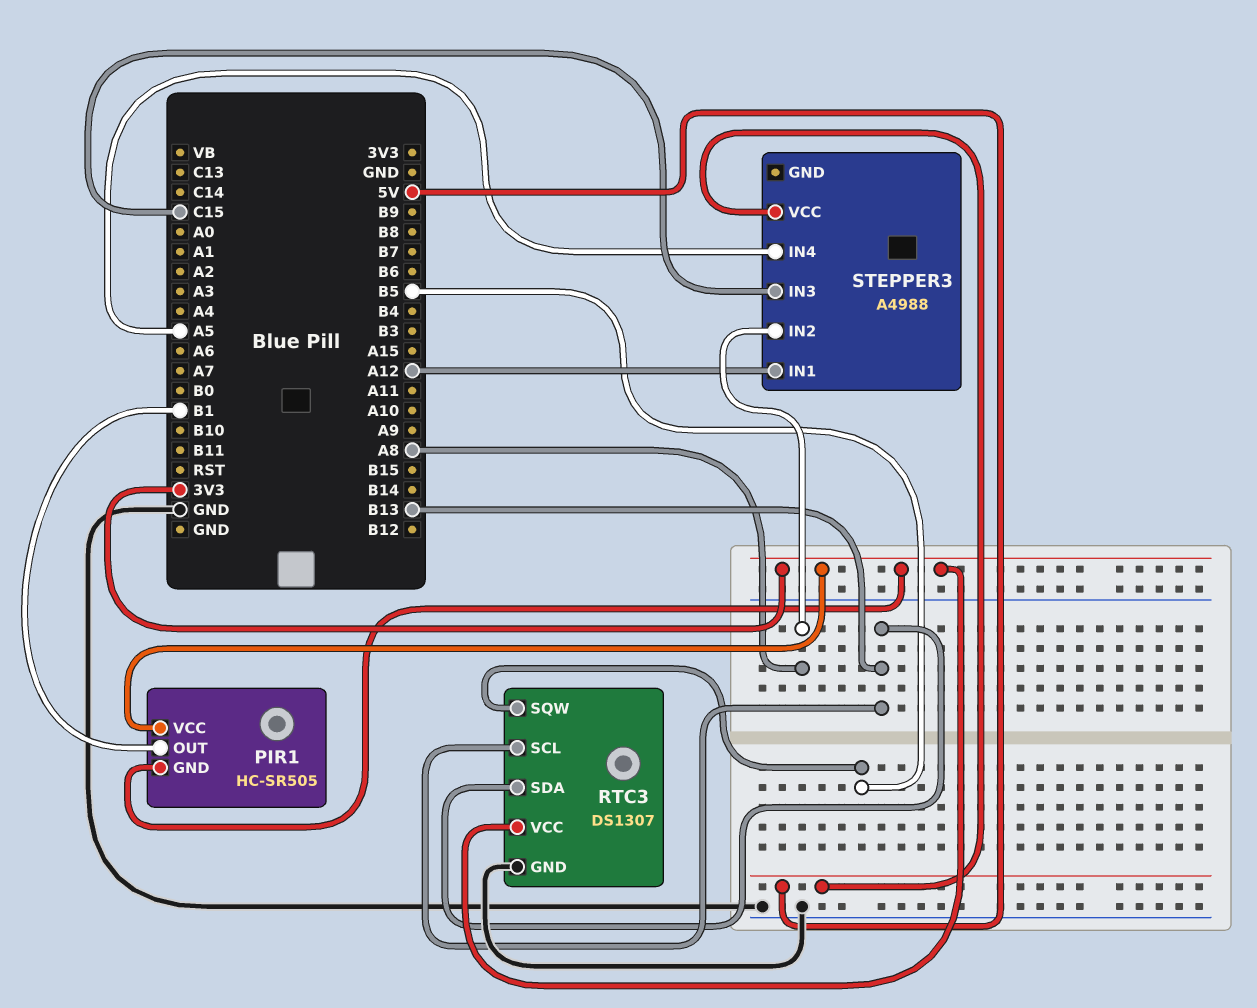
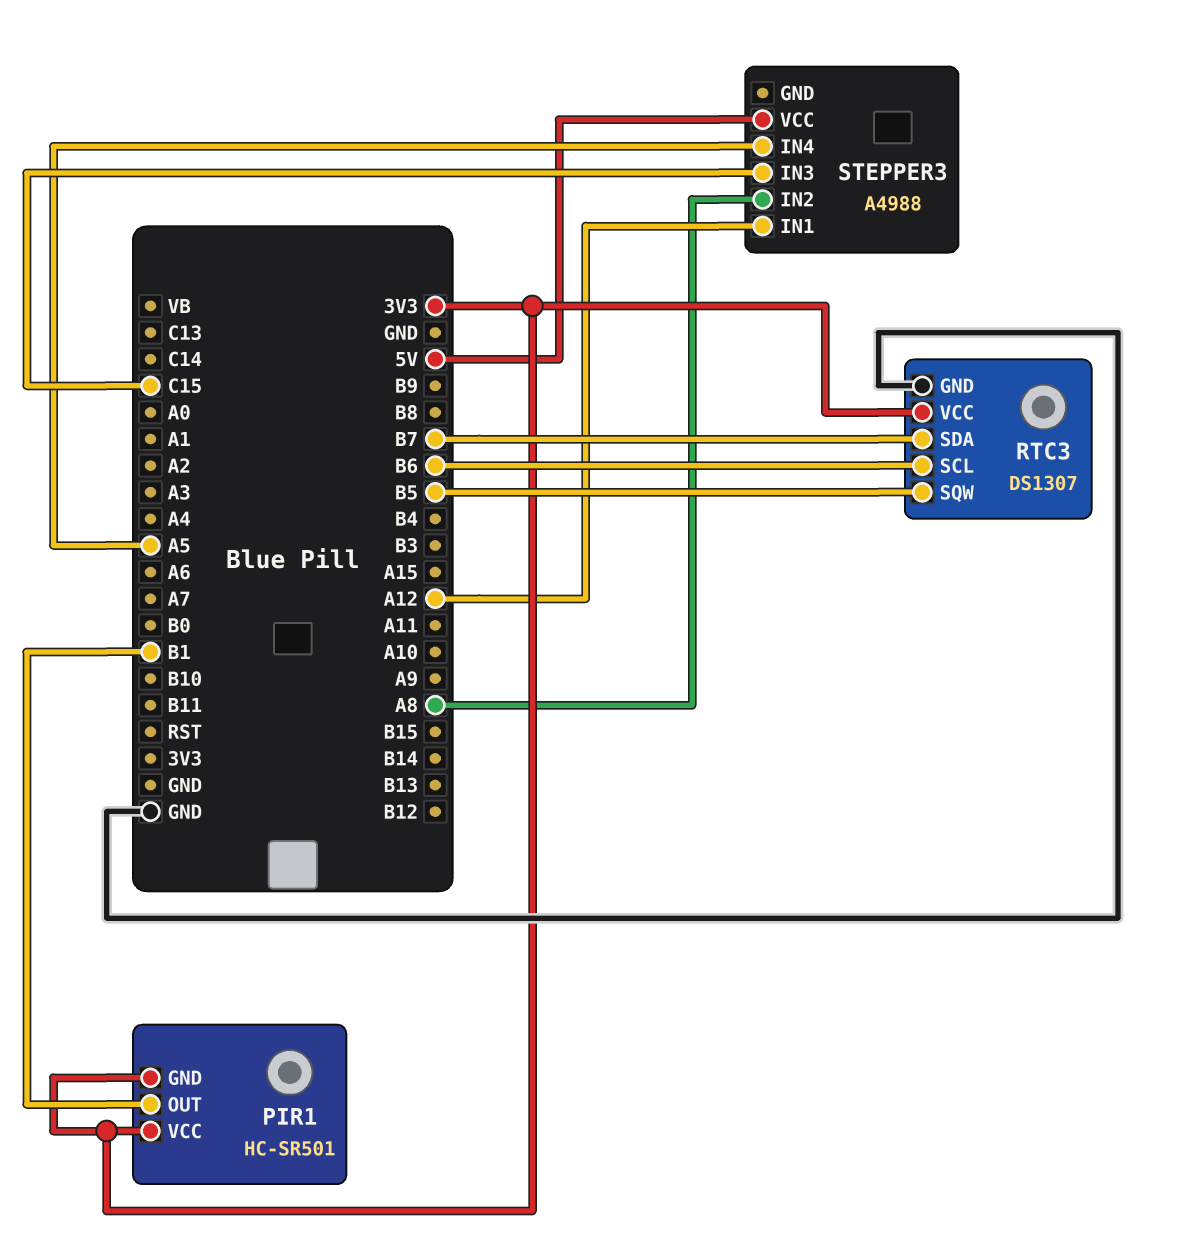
PIR1: HC-SR505 -> HC-SR501
RTC3 pin SCL: B13 -> B6
RTC3 pin SDA: B13 -> B7

